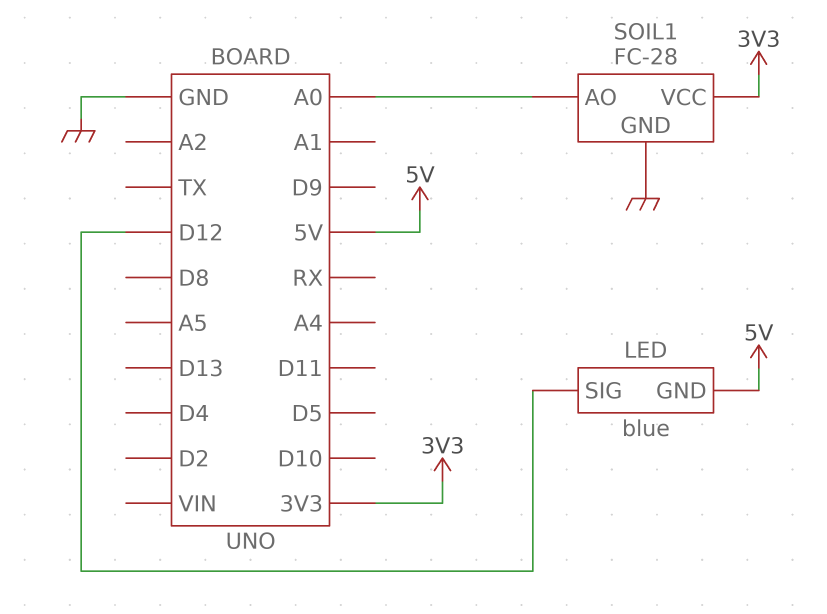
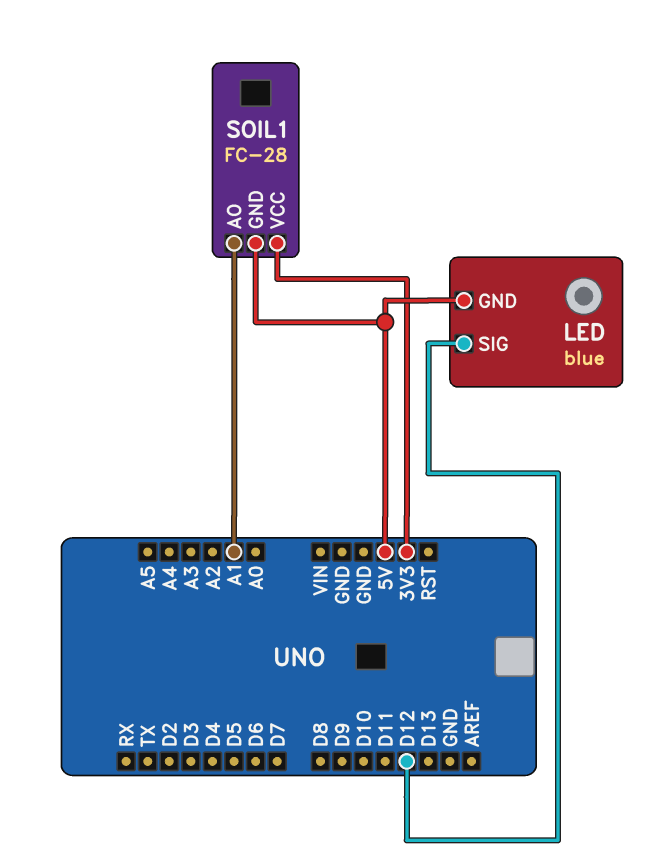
SOIL1 pin AO: A0 -> A1
SOIL1 pin GND: GND -> 5V

